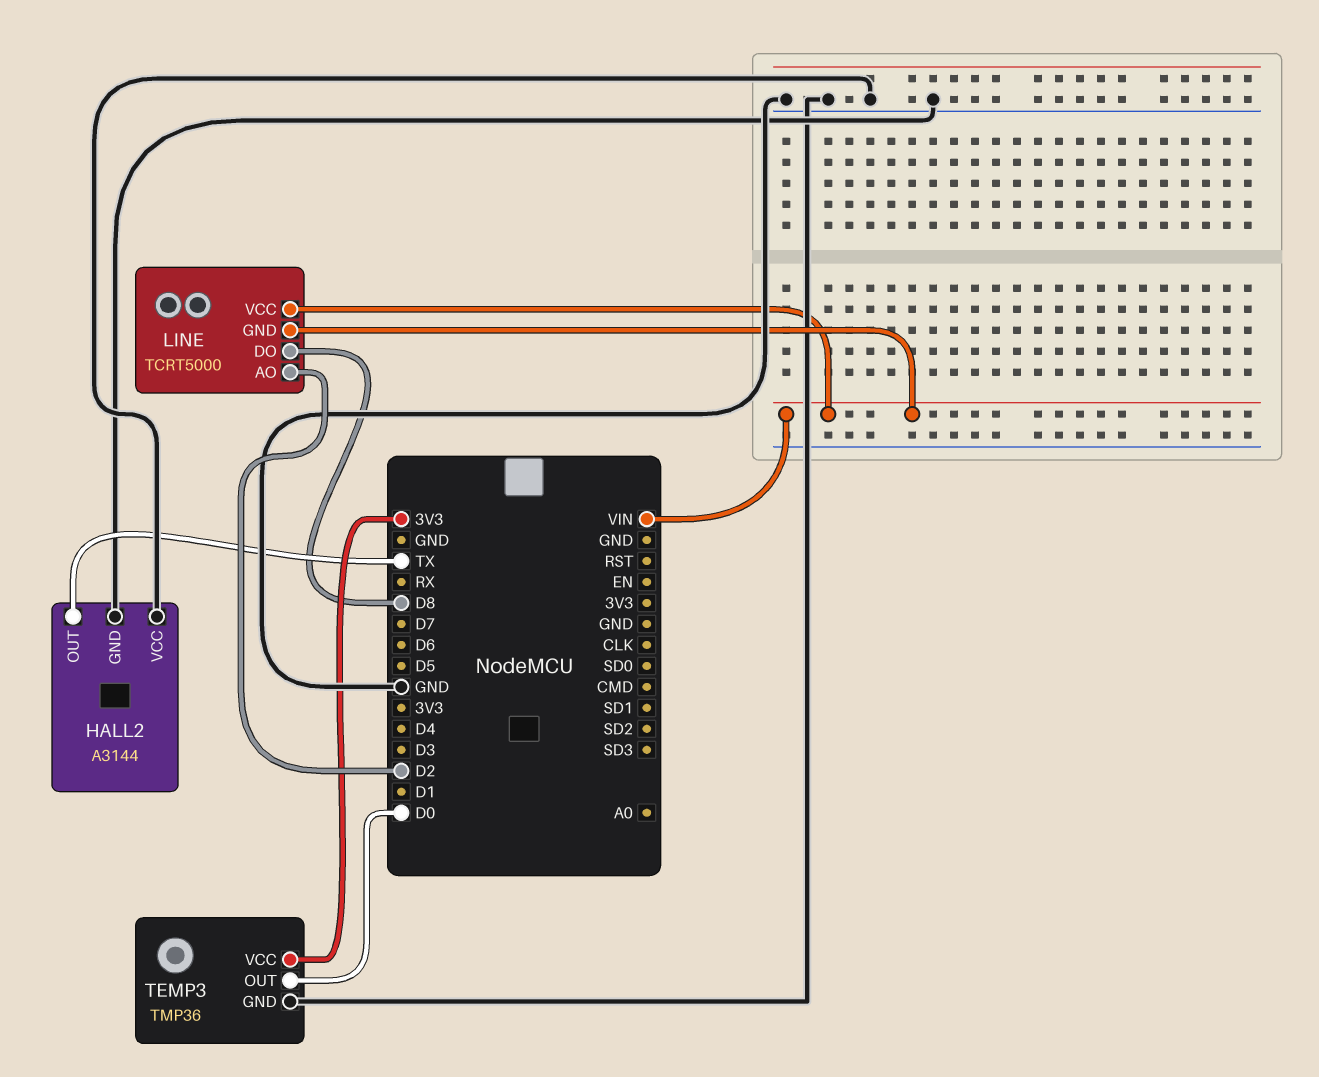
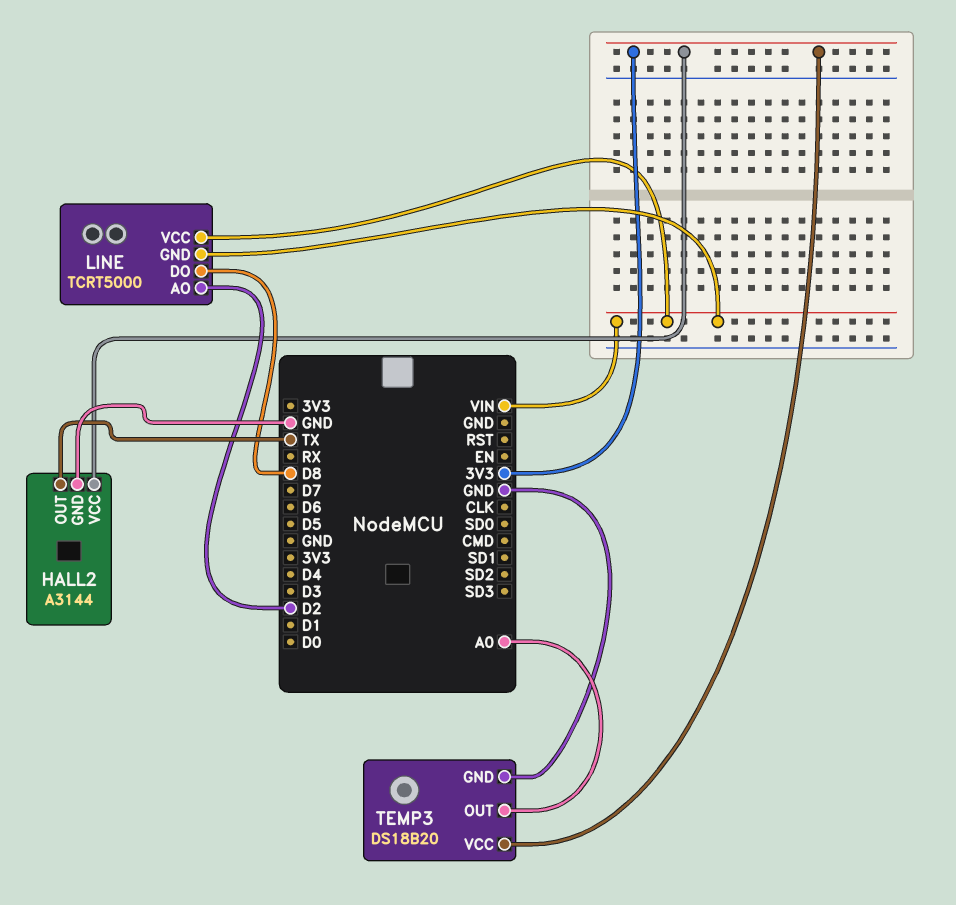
HALL2 pin VCC: GND -> 3V3
TEMP3: TMP36 -> DS18B20
TEMP3 pin OUT: D0 -> A0

